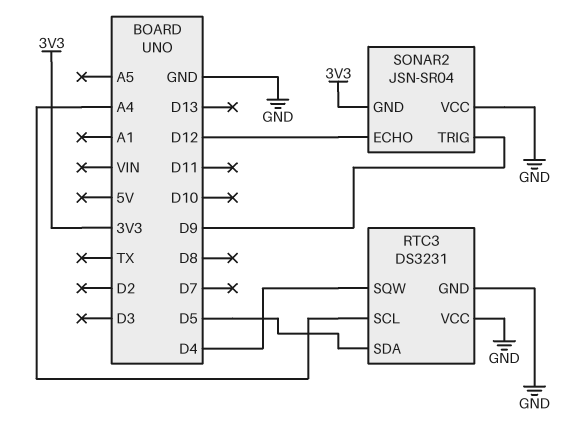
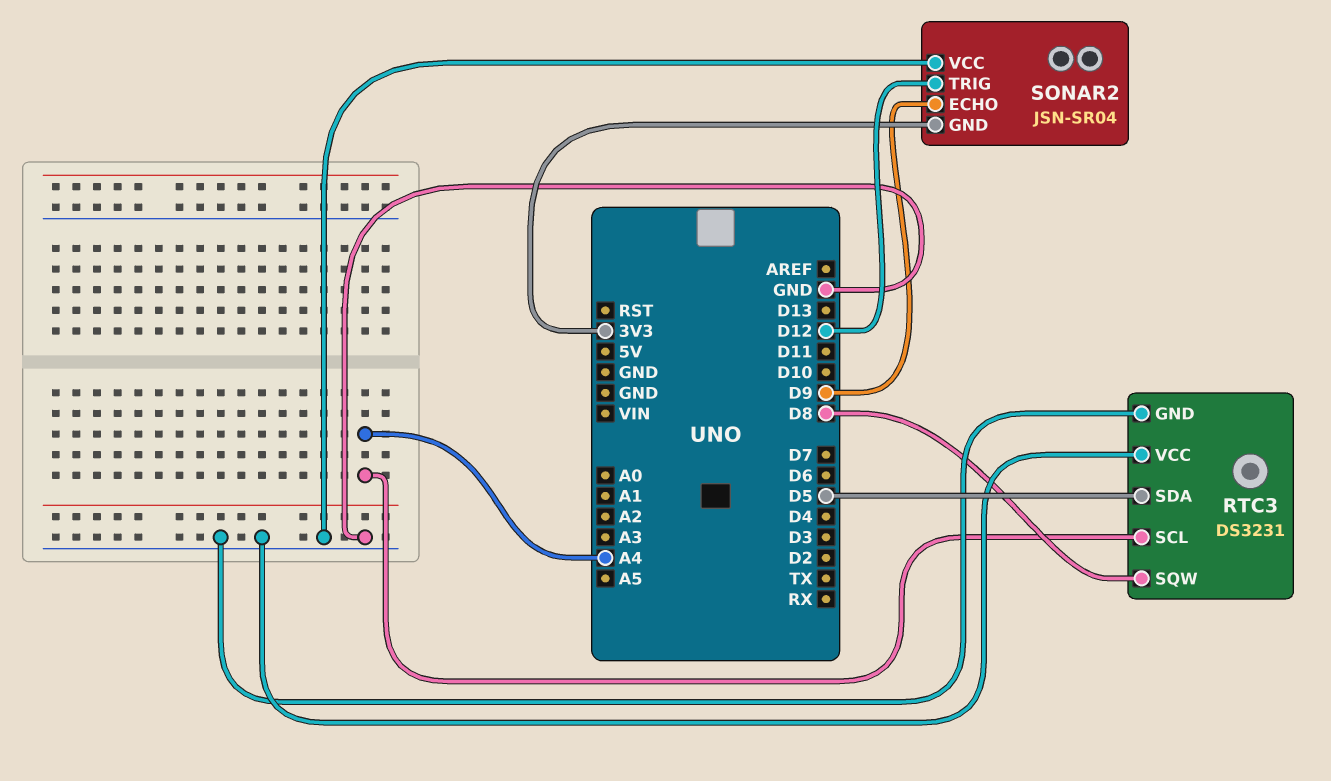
RTC3 pin SQW: D4 -> D8
SONAR2 pin ECHO: D12 -> D9
SONAR2 pin TRIG: D9 -> D12

